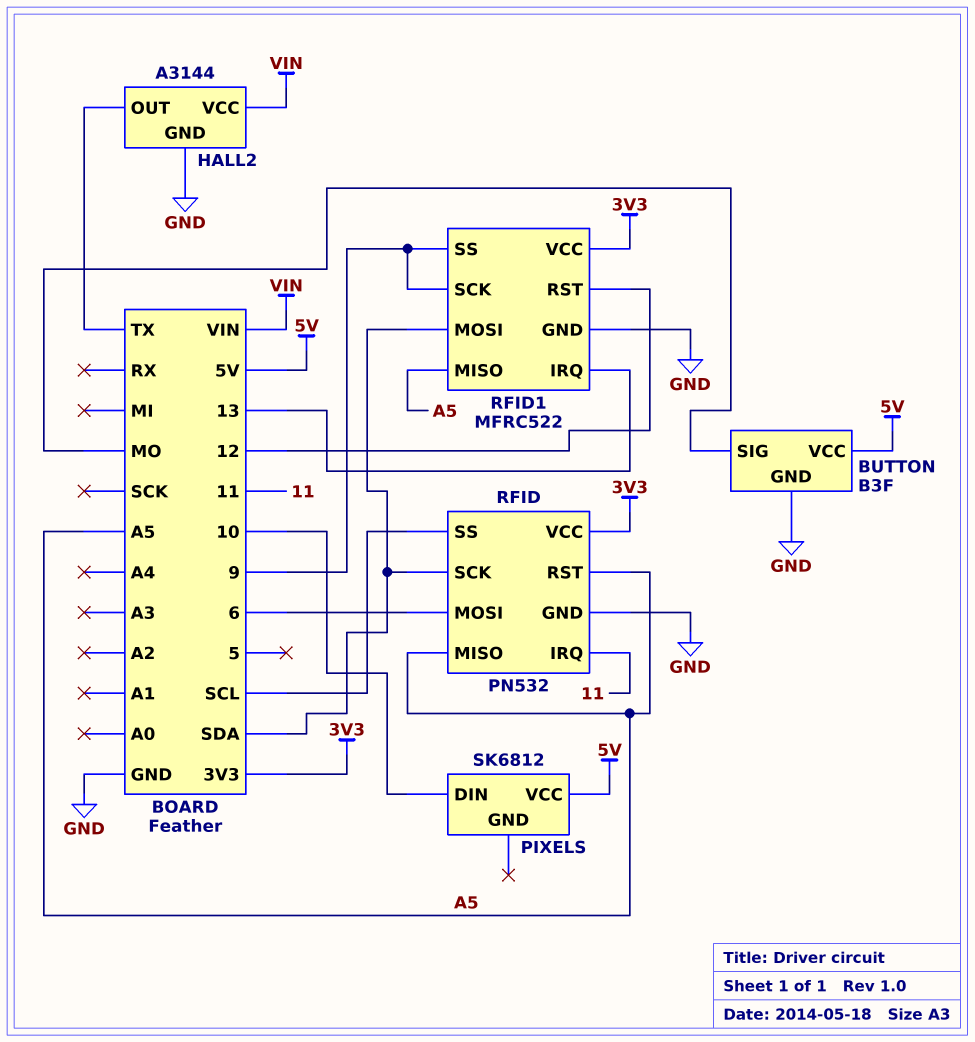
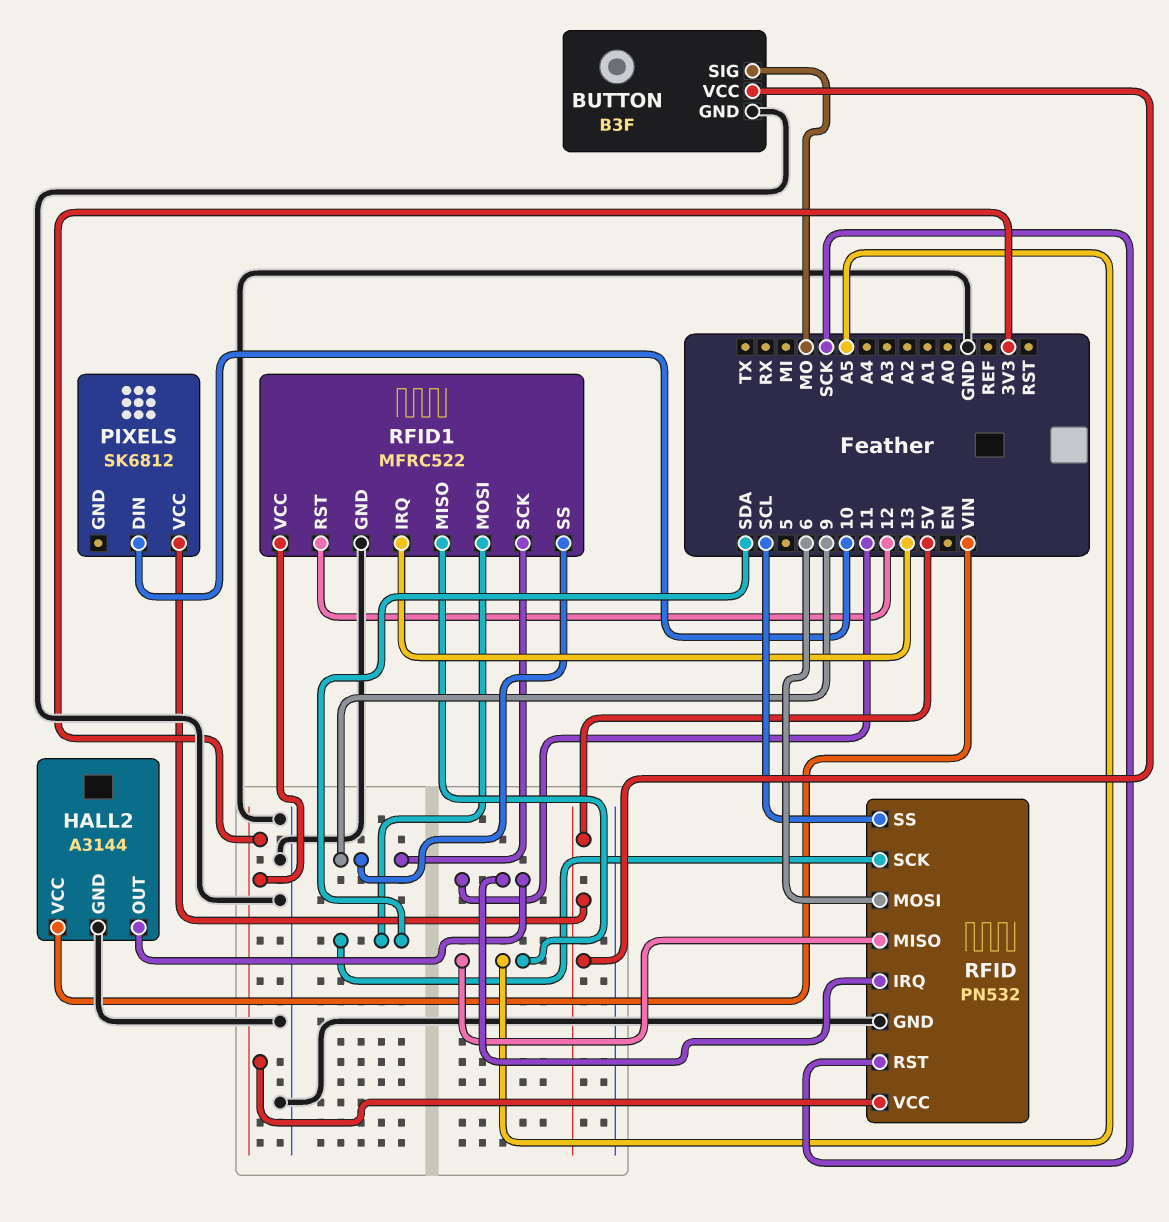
HALL2 pin OUT: TX -> 11
RFID pin RST: A5 -> SCK

